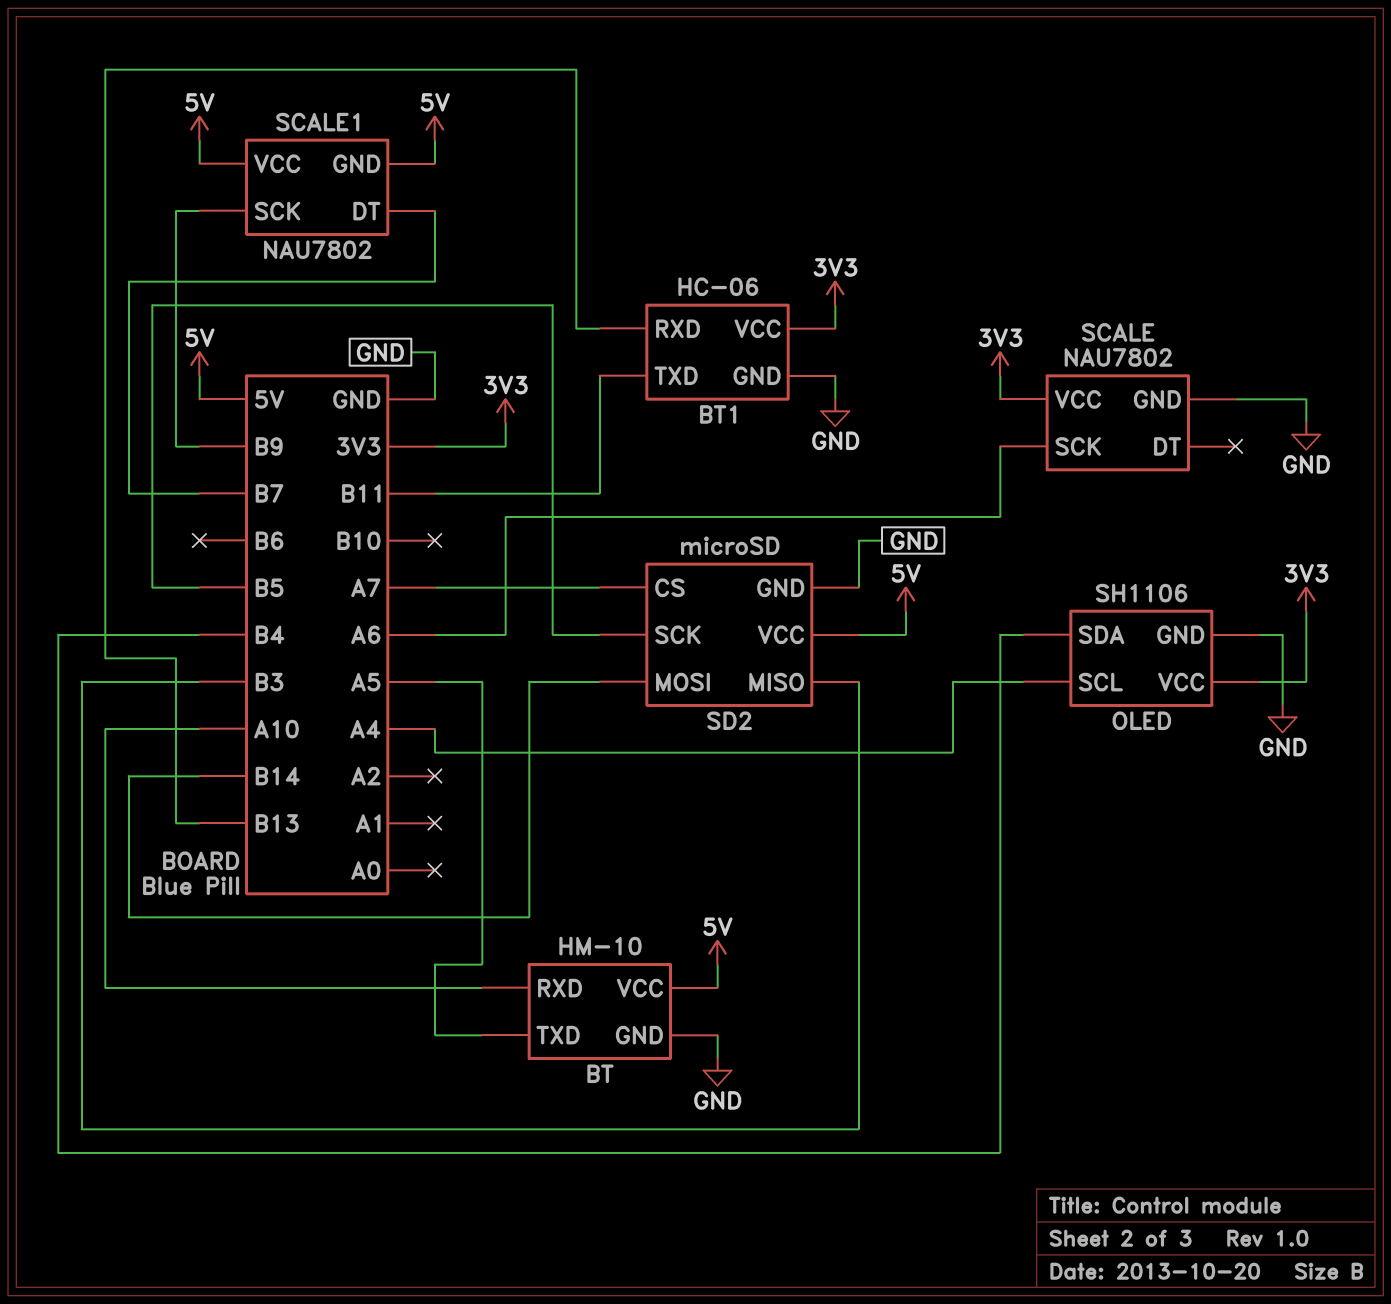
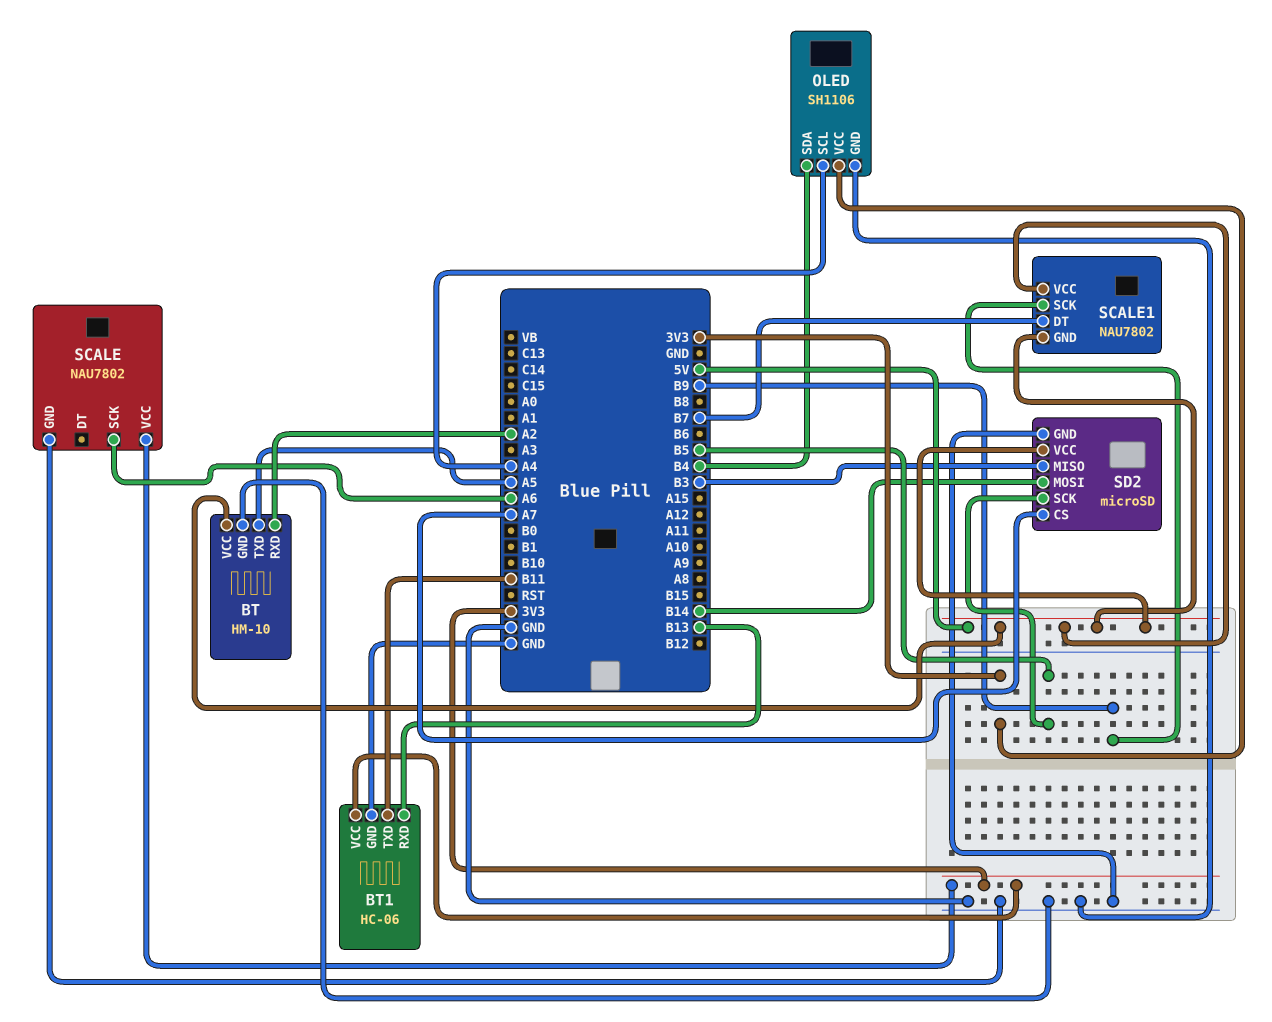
BT pin RXD: A10 -> A2

